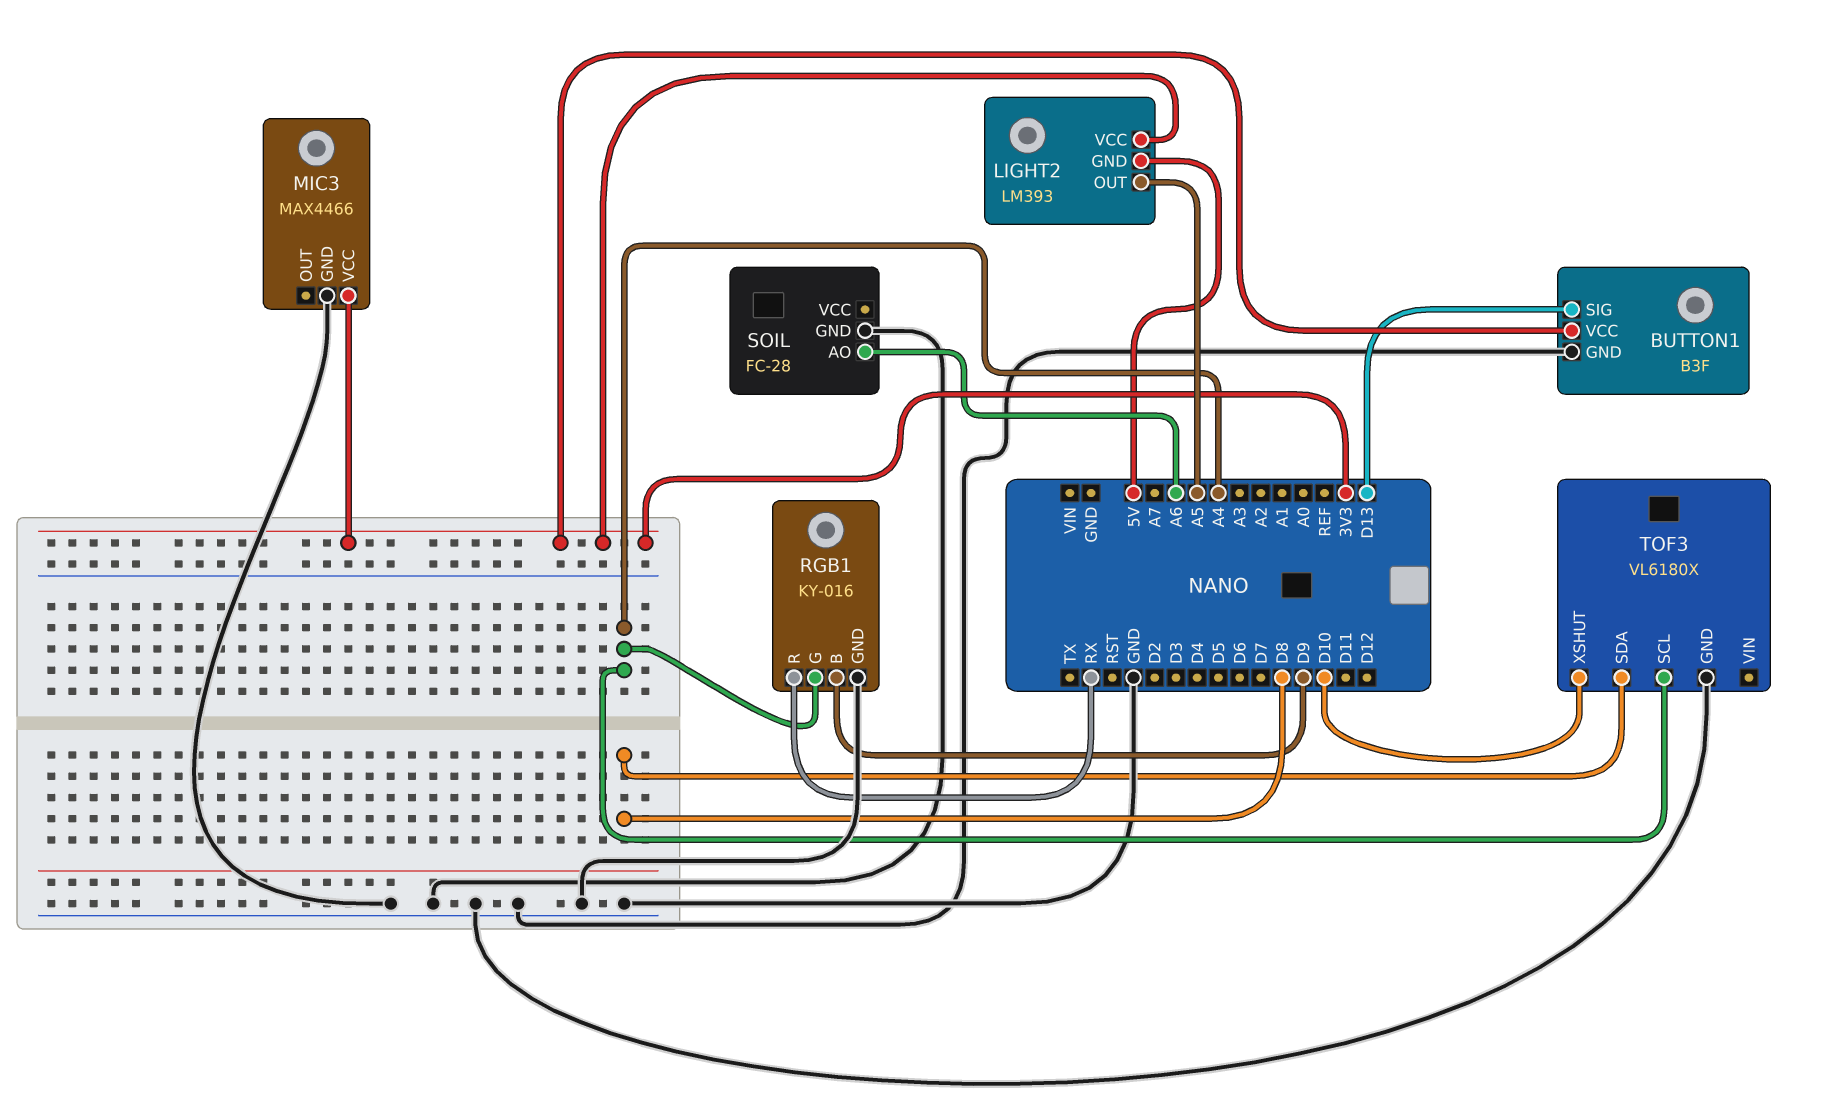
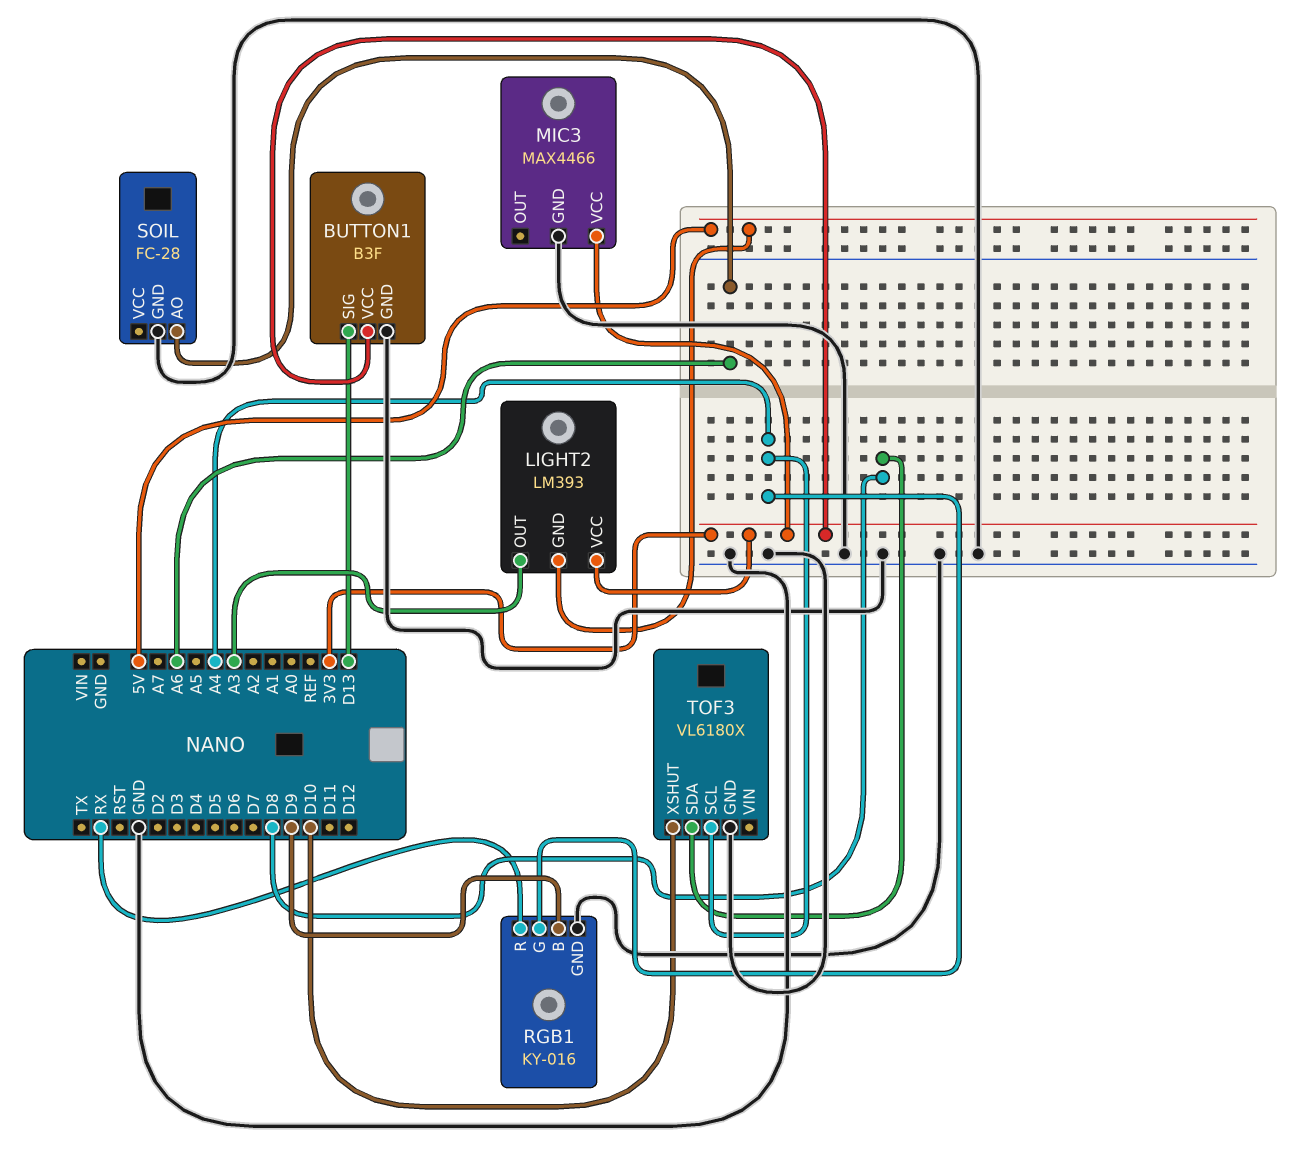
LIGHT2 pin OUT: A5 -> A3

